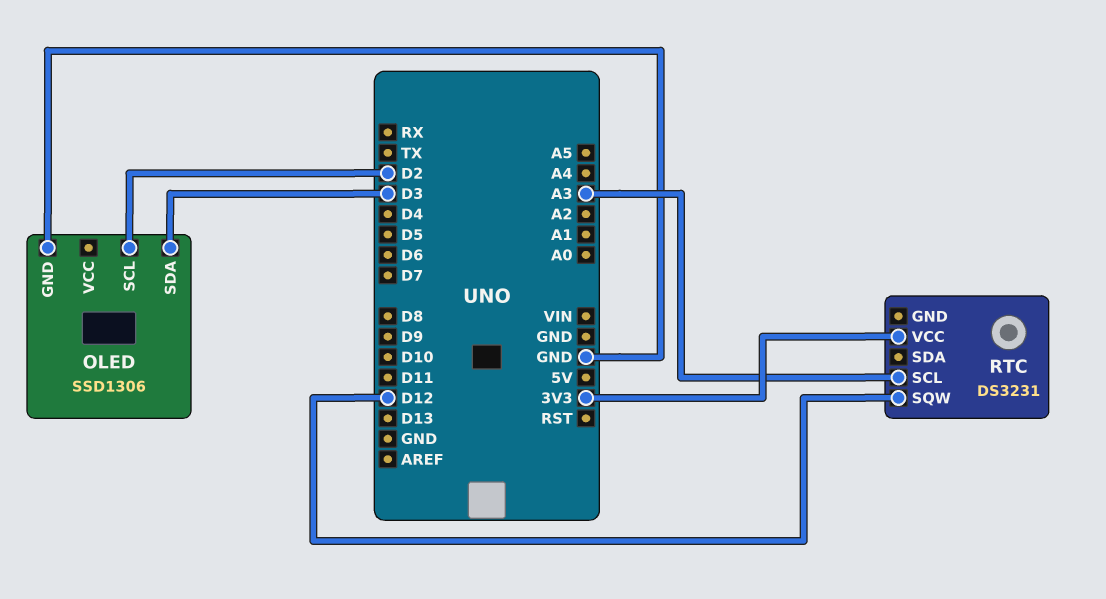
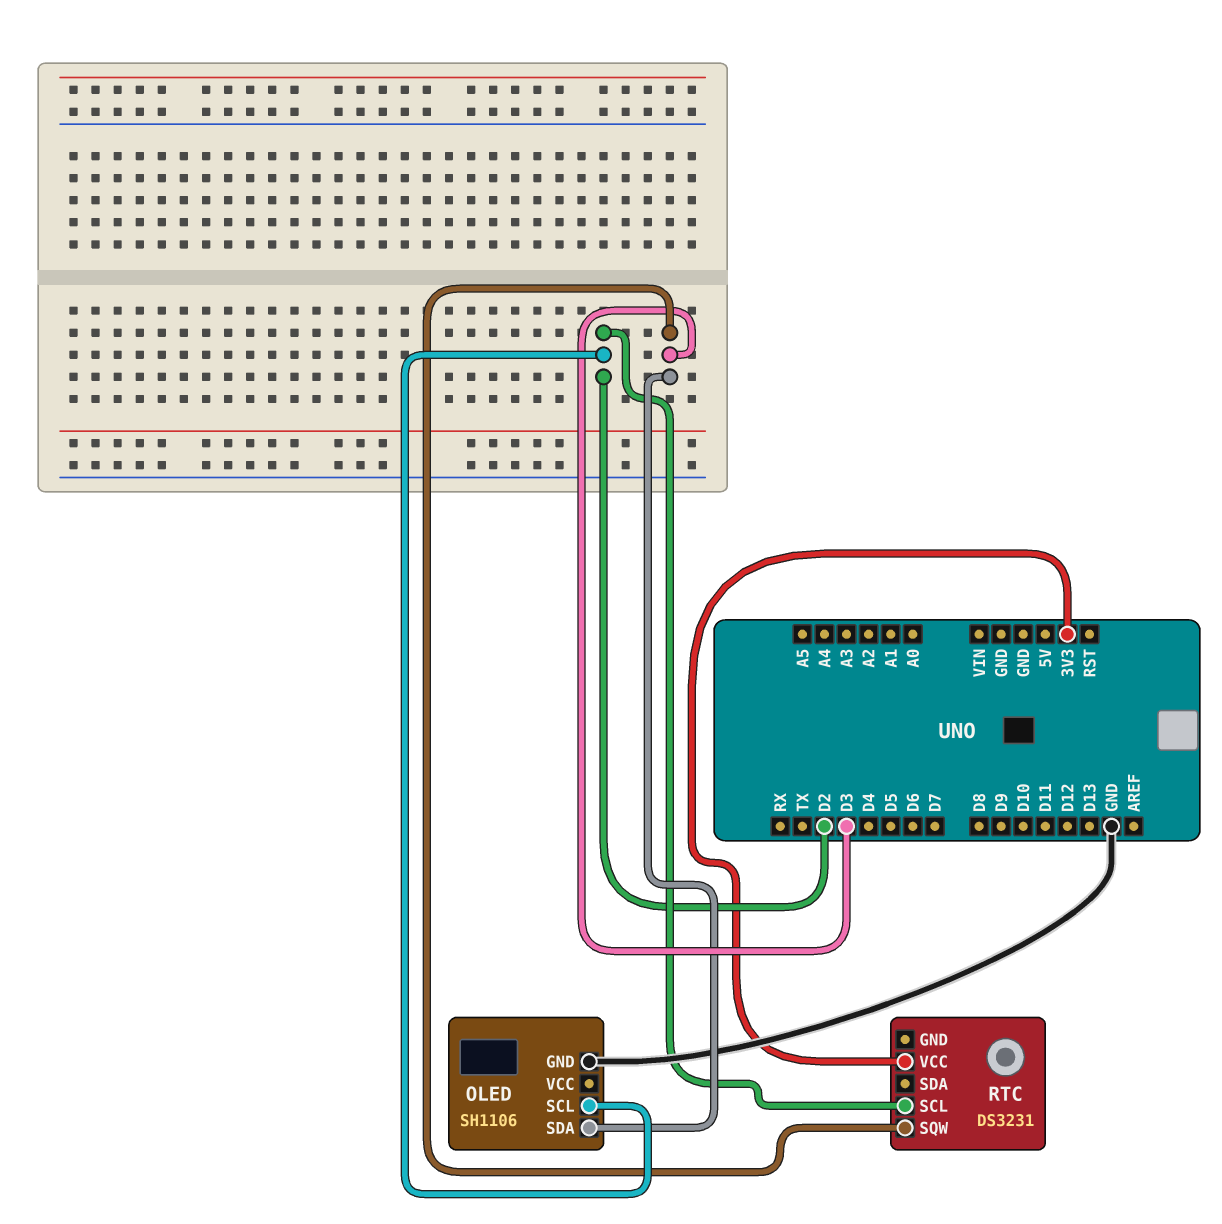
OLED: SSD1306 -> SH1106
RTC pin SCL: A3 -> D2
RTC pin SQW: D12 -> D3

